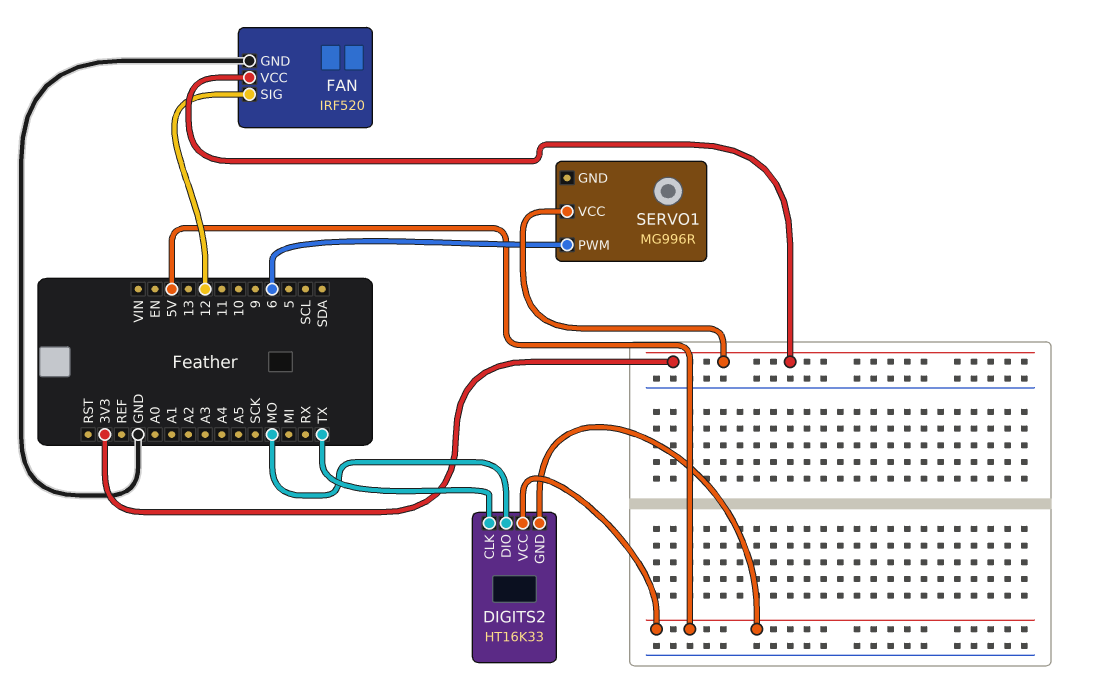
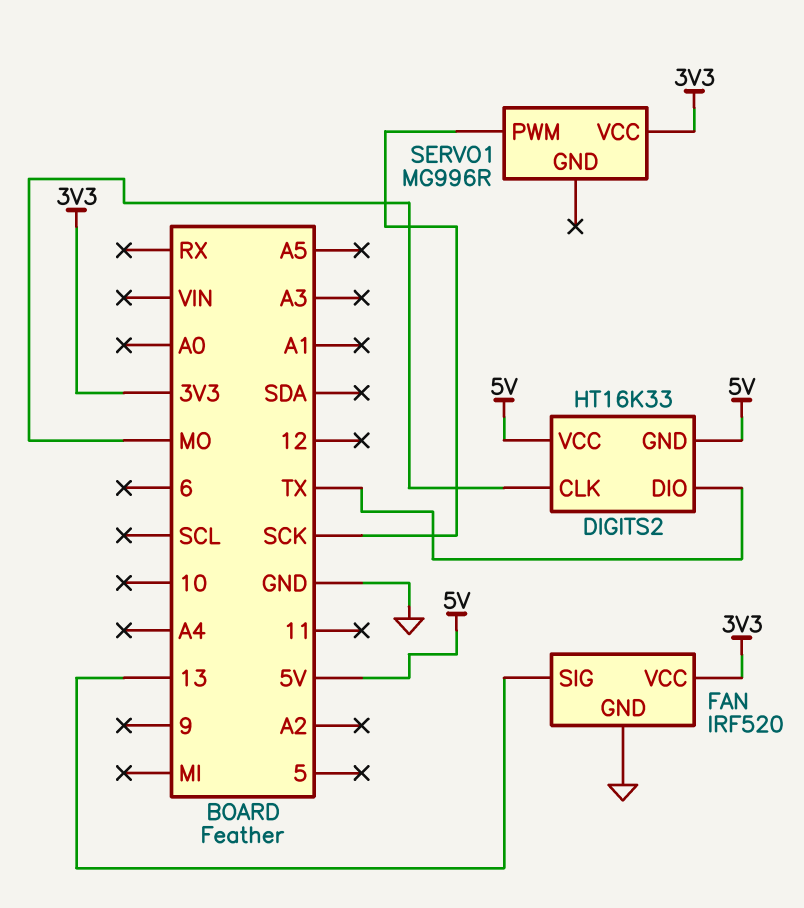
DIGITS2 pin CLK: TX -> MO
DIGITS2 pin DIO: MO -> TX
FAN pin SIG: 12 -> 13
SERVO1 pin PWM: 6 -> SCK

